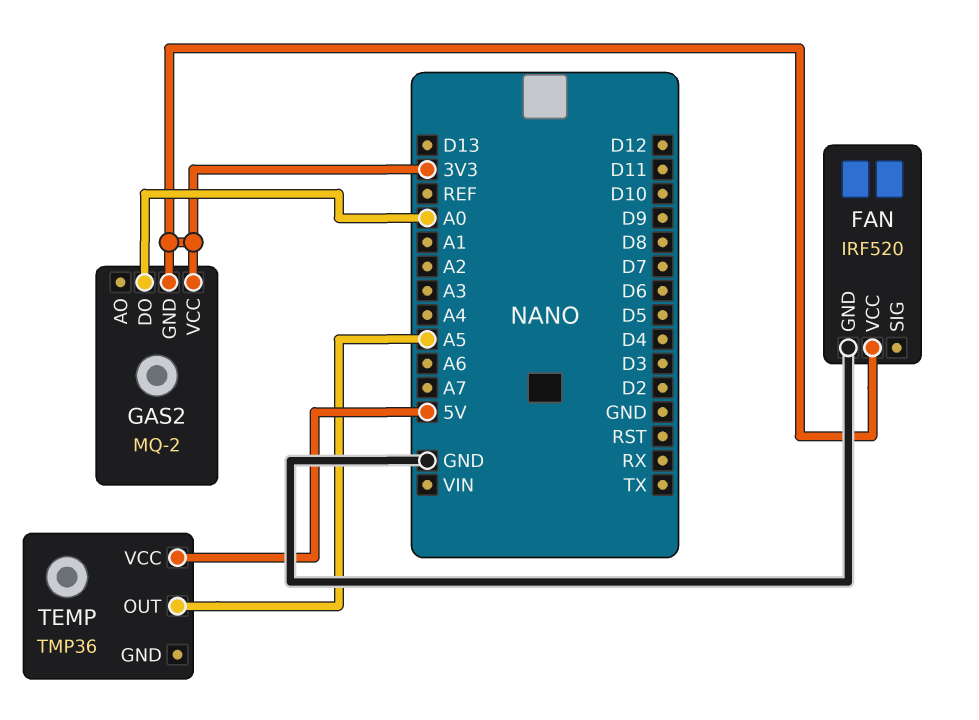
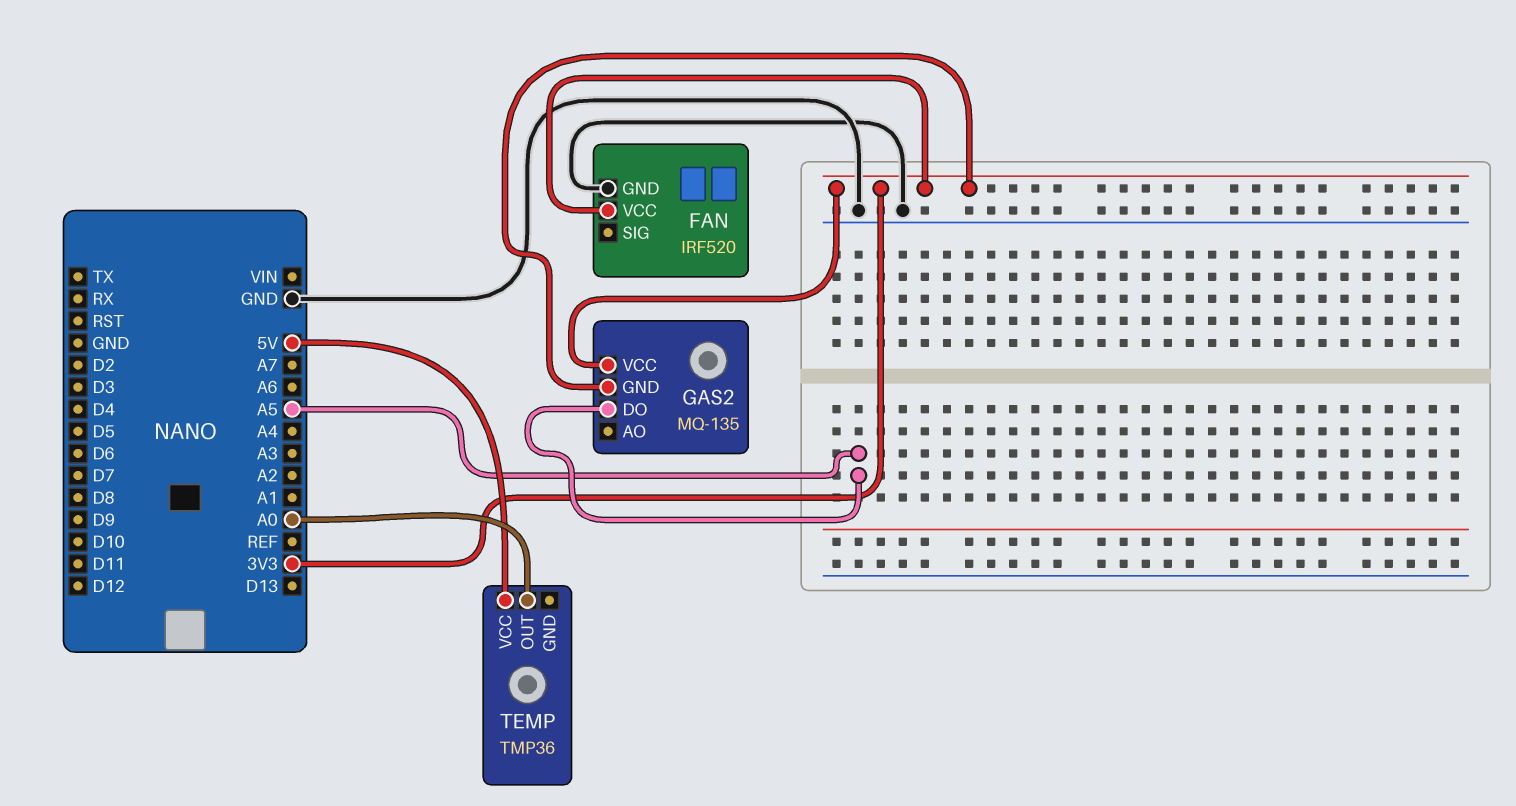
GAS2: MQ-2 -> MQ-135
GAS2 pin DO: A0 -> A5
TEMP pin OUT: A5 -> A0

